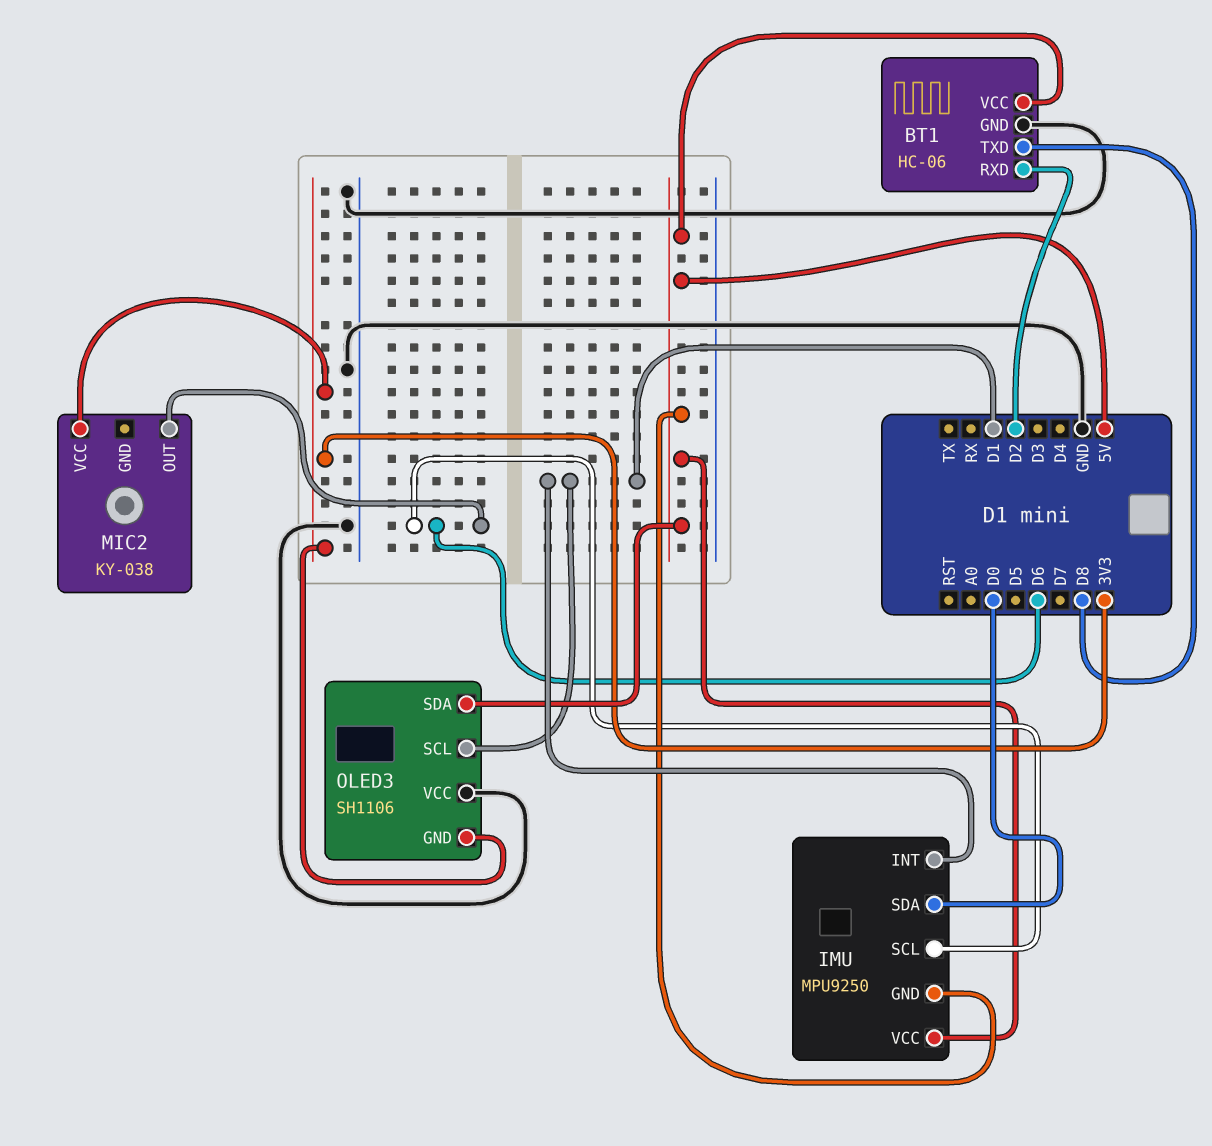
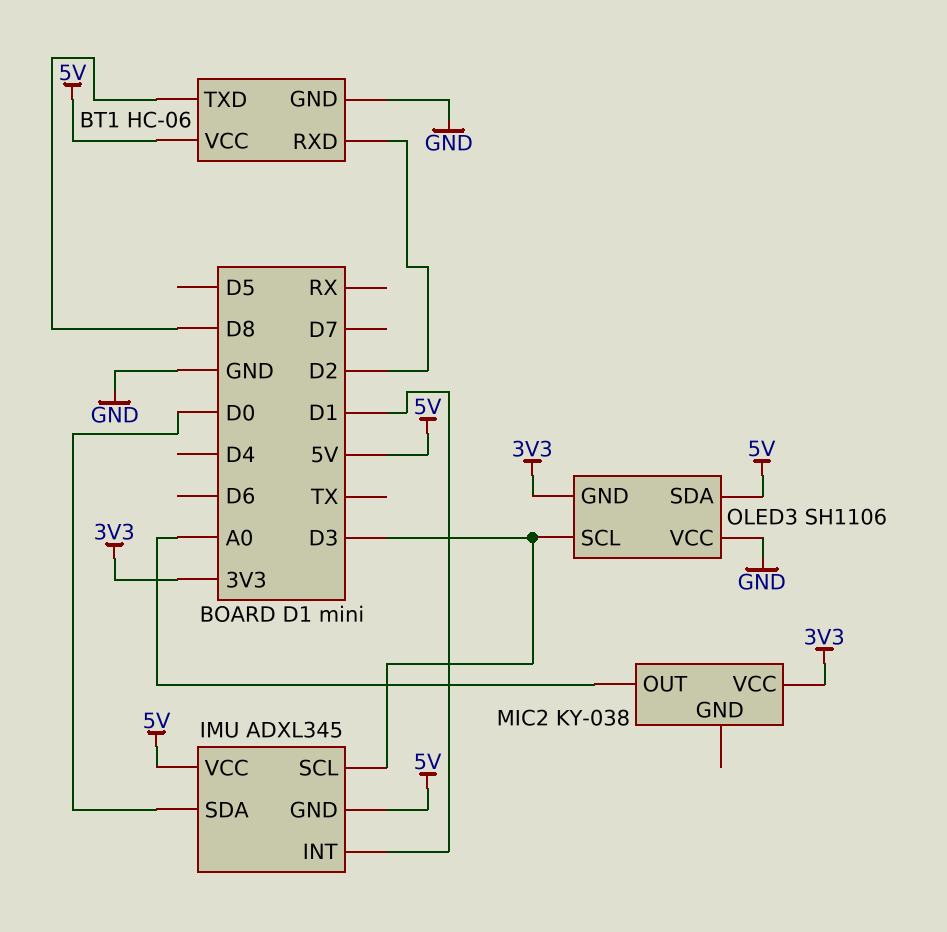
IMU: MPU9250 -> ADXL345
IMU pin SCL: D6 -> D3
MIC2 pin OUT: D6 -> A0
OLED3 pin SCL: D1 -> D3

